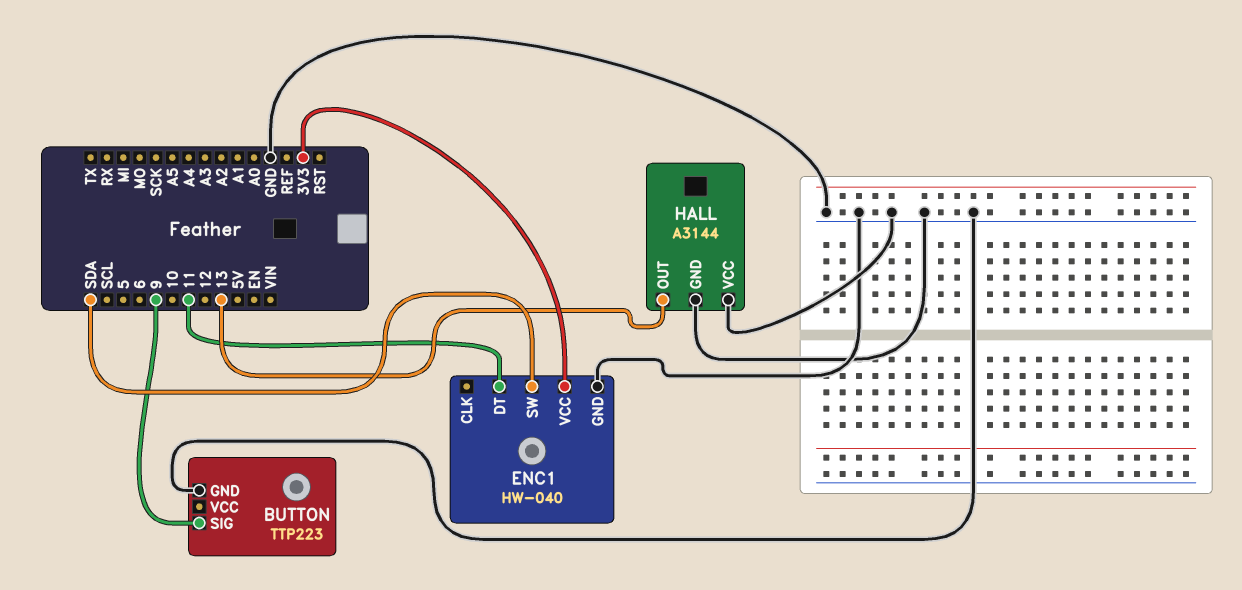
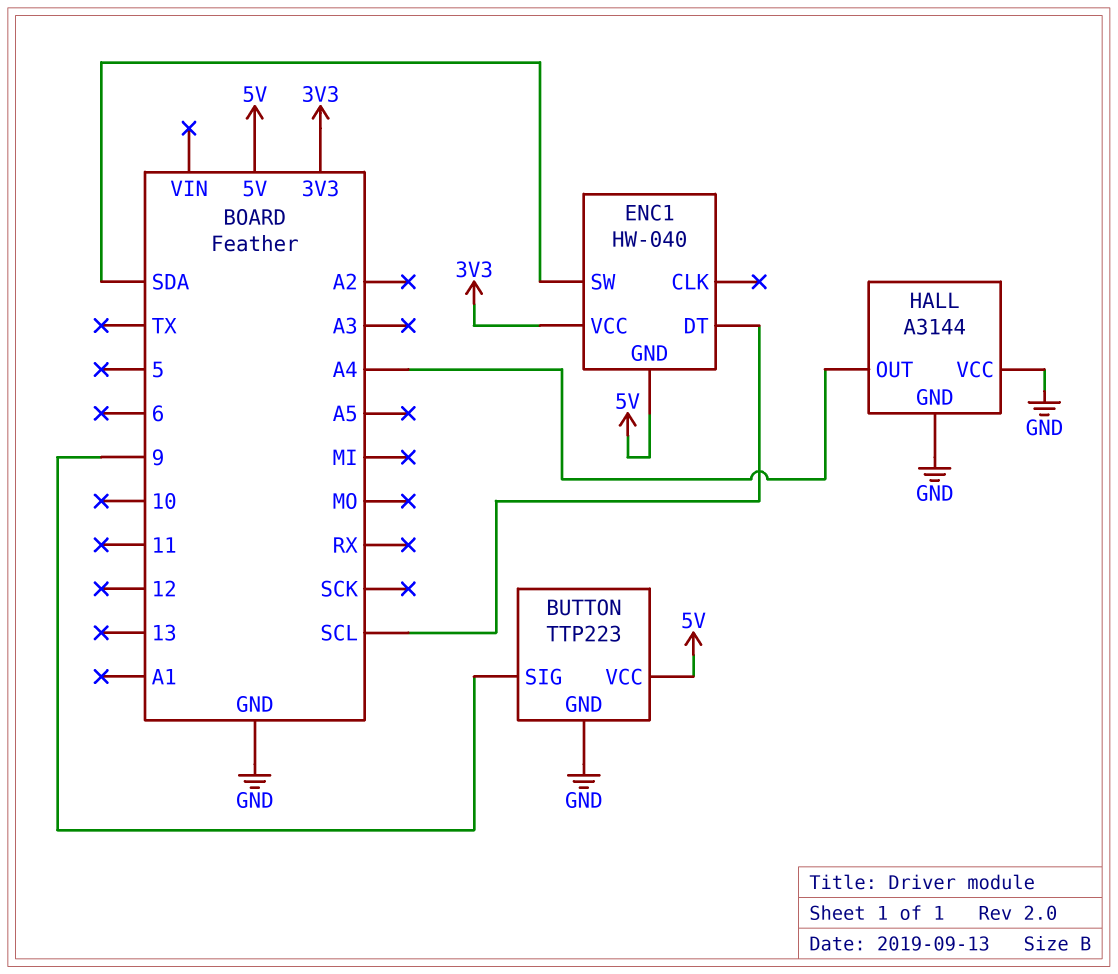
BUTTON pin VCC: none -> 5V
ENC1 pin DT: 11 -> SCL
ENC1 pin GND: GND -> 5V
HALL pin OUT: 13 -> A4

